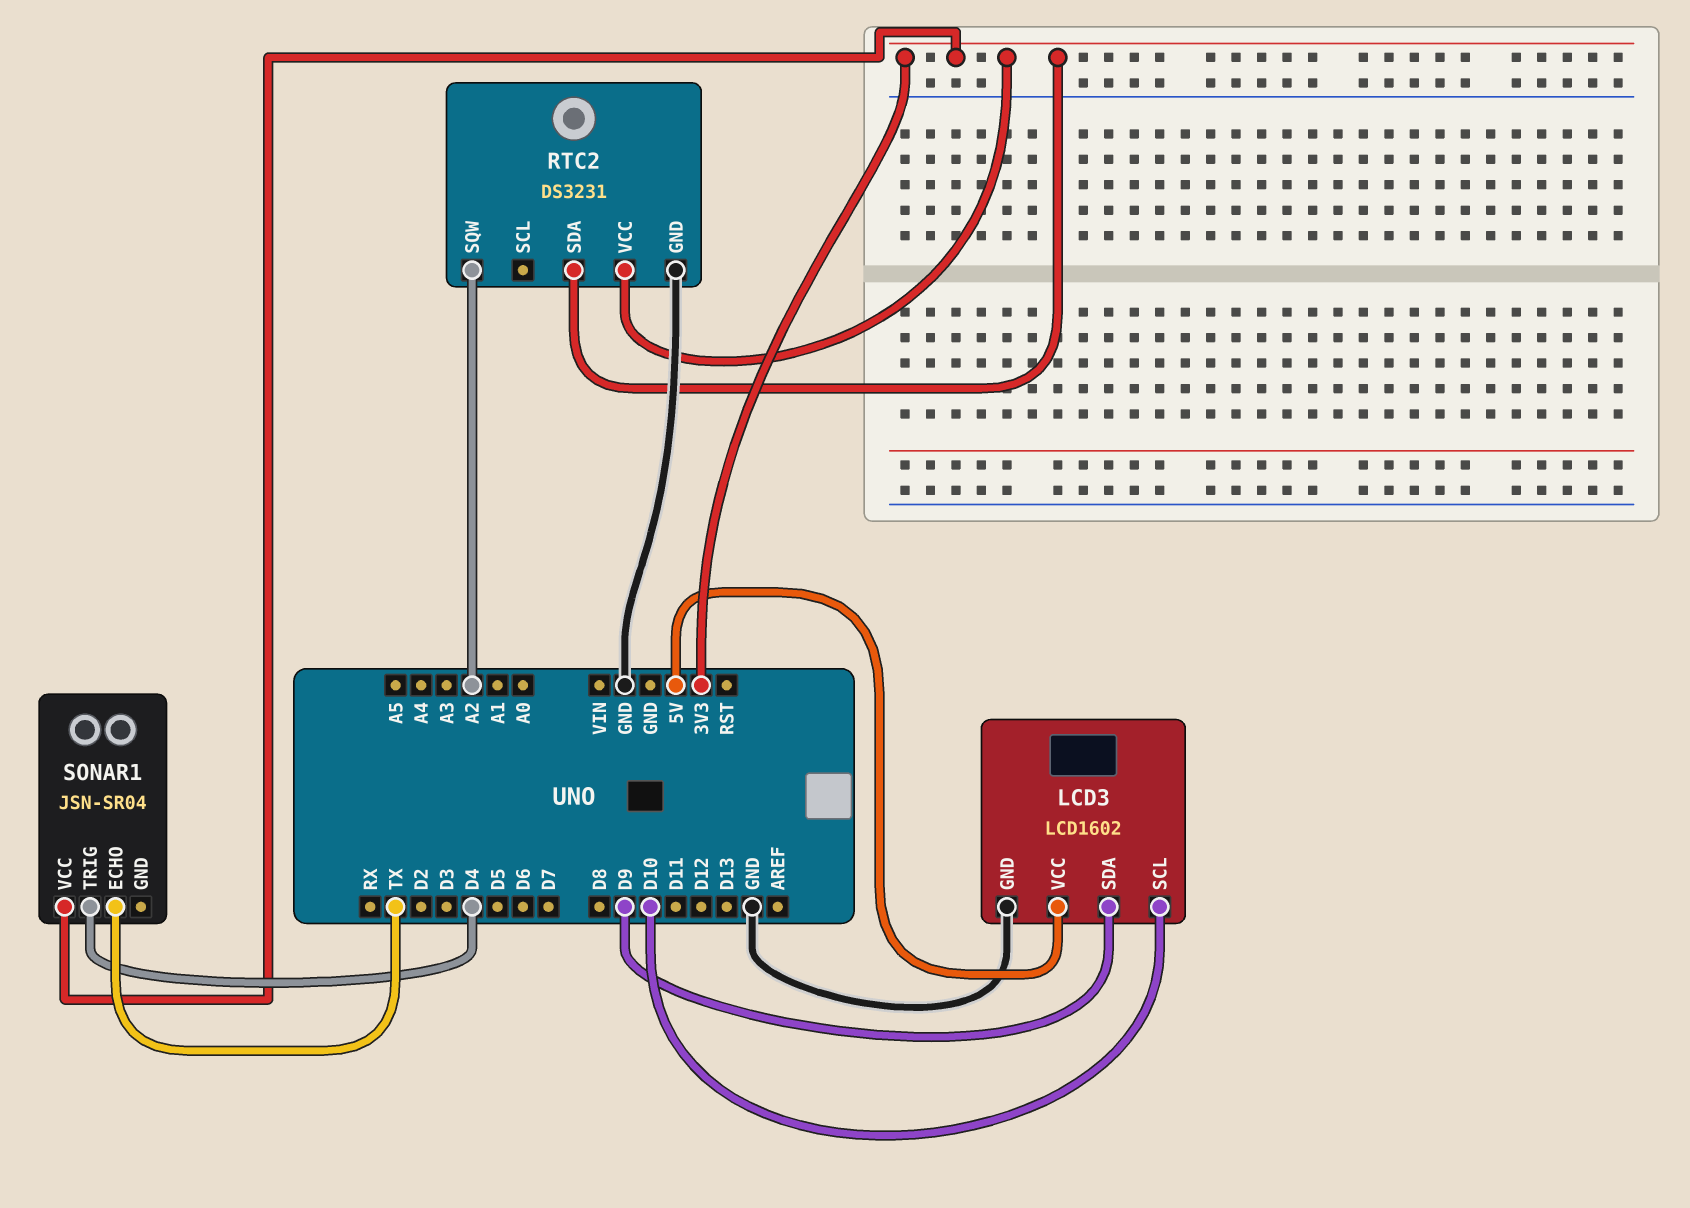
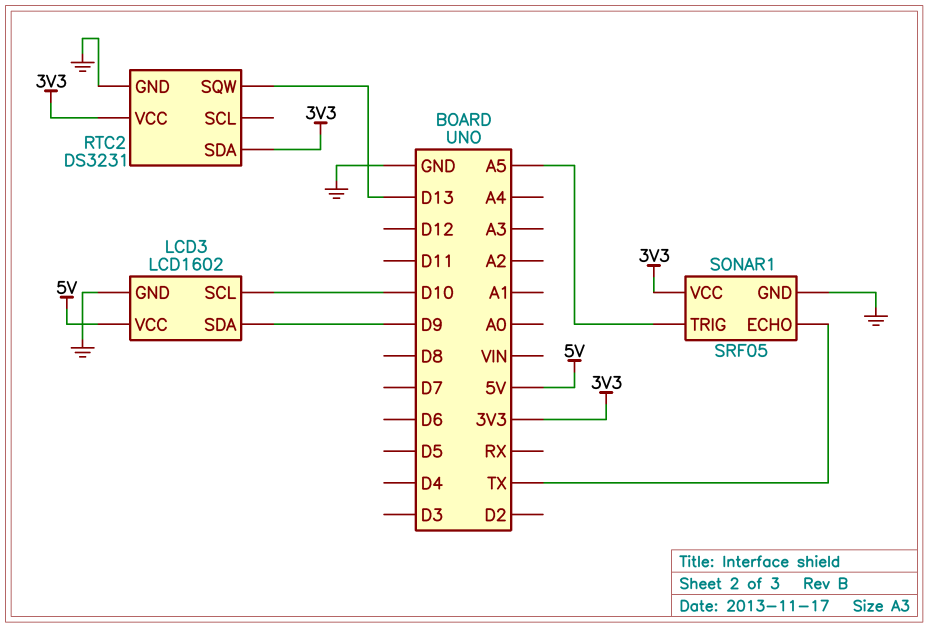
RTC2 pin SQW: A2 -> D13
SONAR1: JSN-SR04 -> SRF05
SONAR1 pin GND: none -> GND
SONAR1 pin TRIG: D4 -> A5

